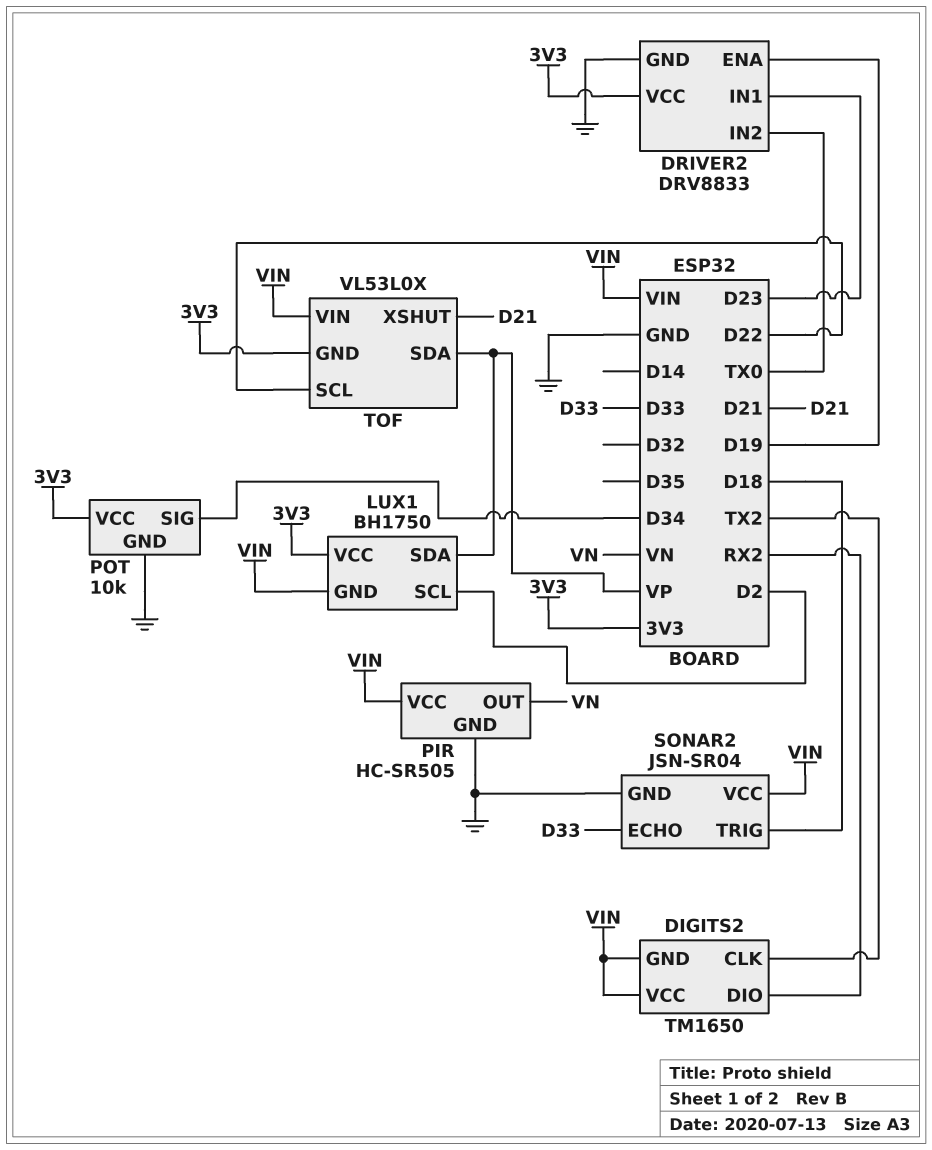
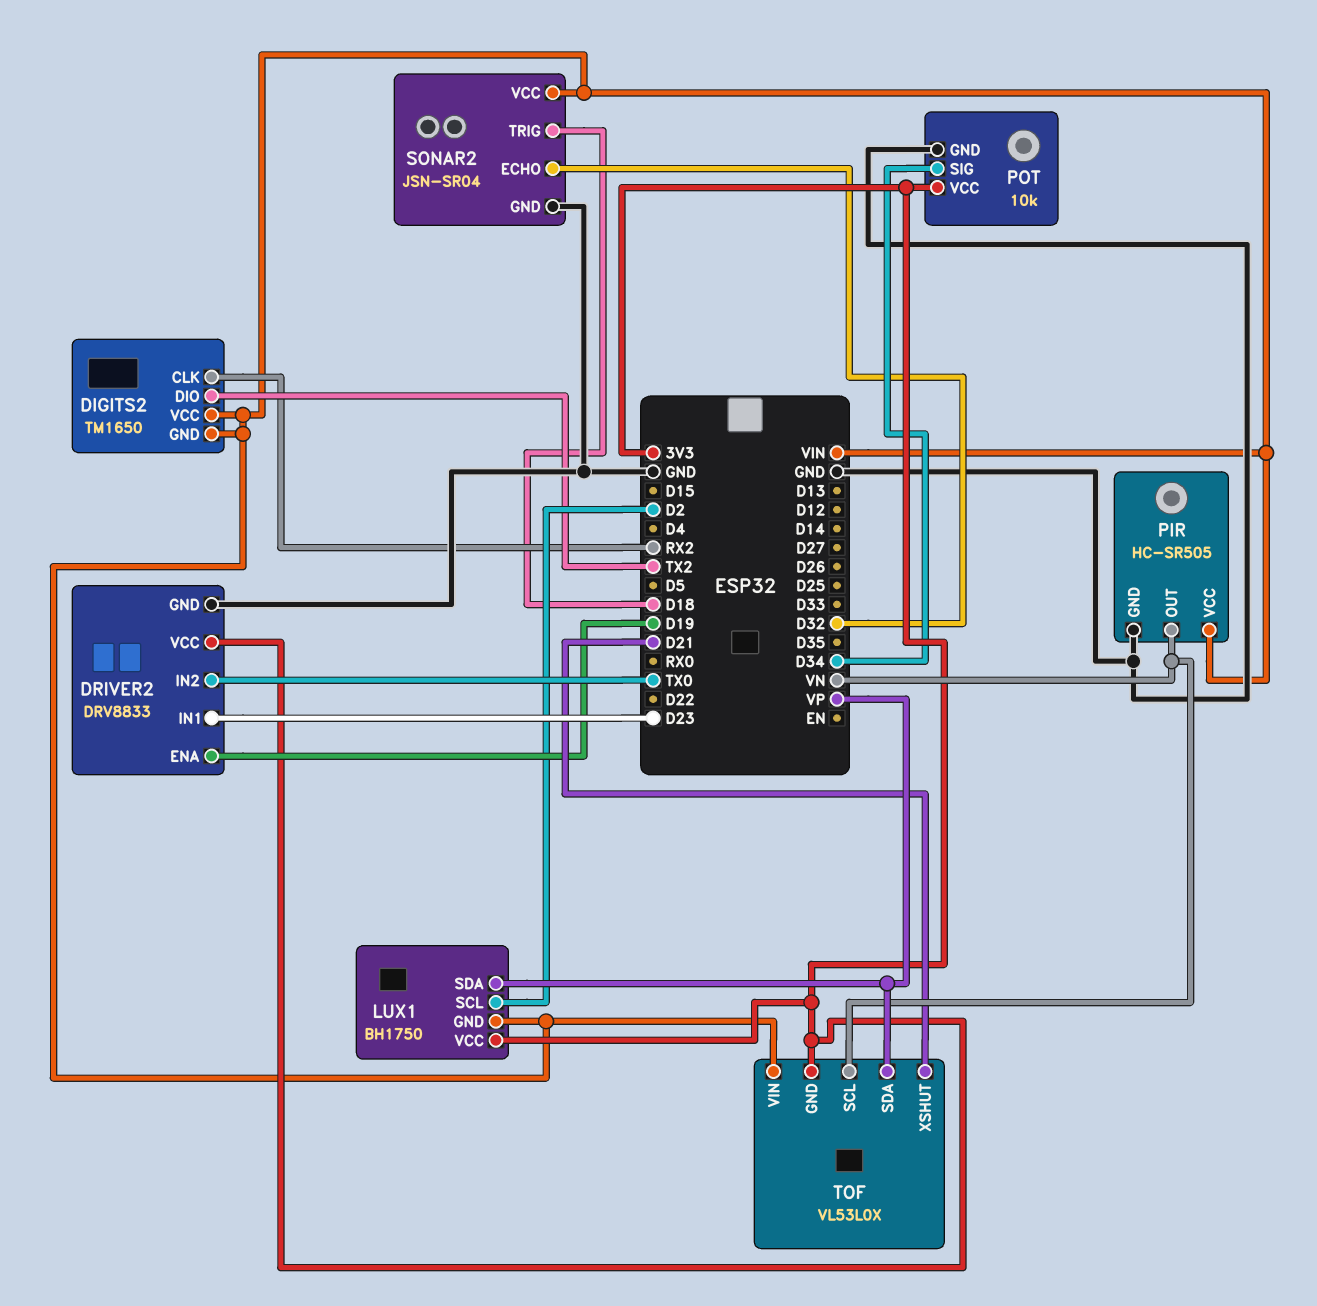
DIGITS2 pin CLK: TX2 -> RX2
DIGITS2 pin DIO: RX2 -> TX2
SONAR2 pin ECHO: D33 -> D32
TOF pin SCL: D22 -> VN

